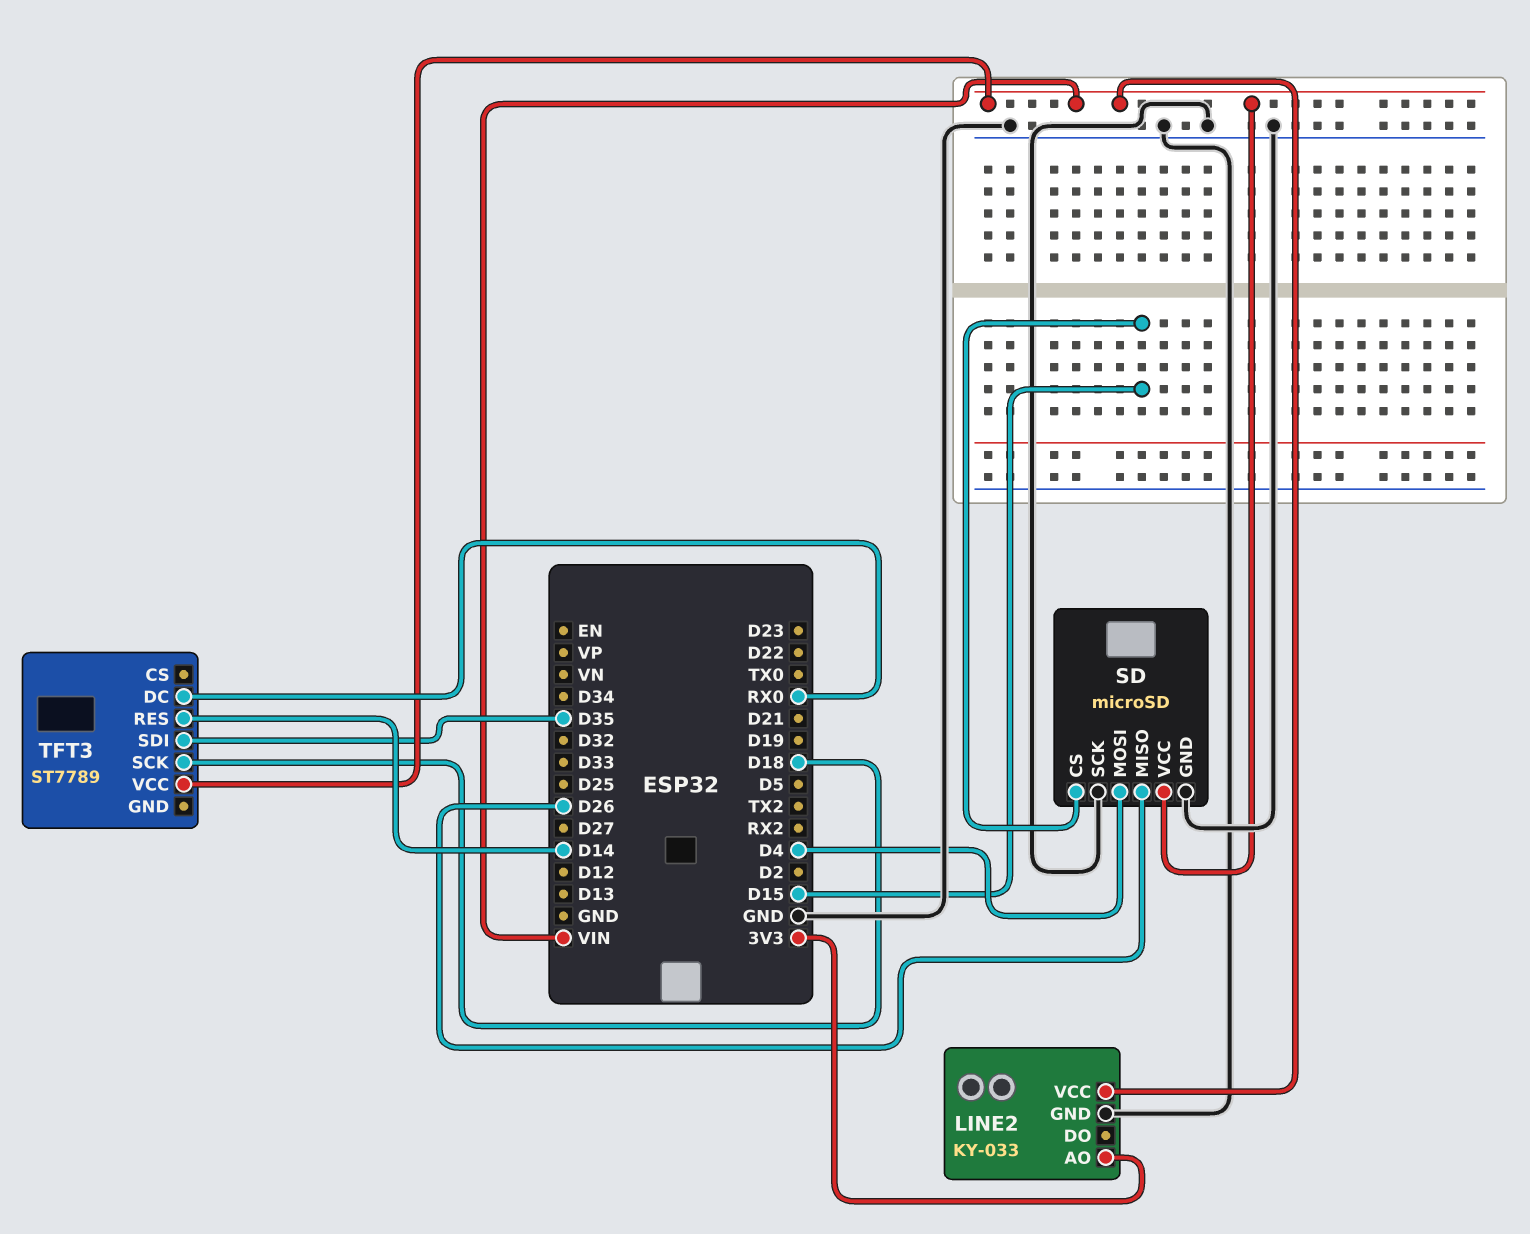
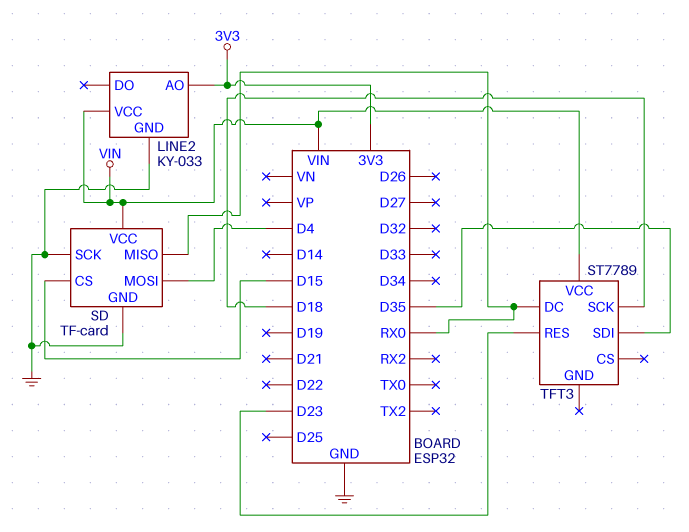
SD: microSD -> TF-card
SD pin MISO: D26 -> RX0
TFT3 pin RES: D14 -> D23

